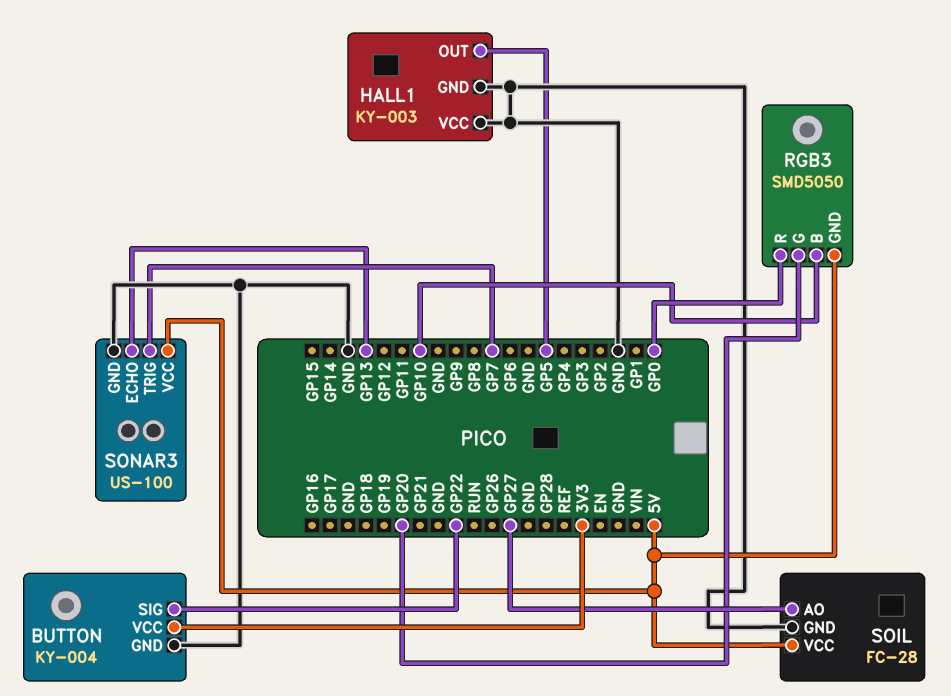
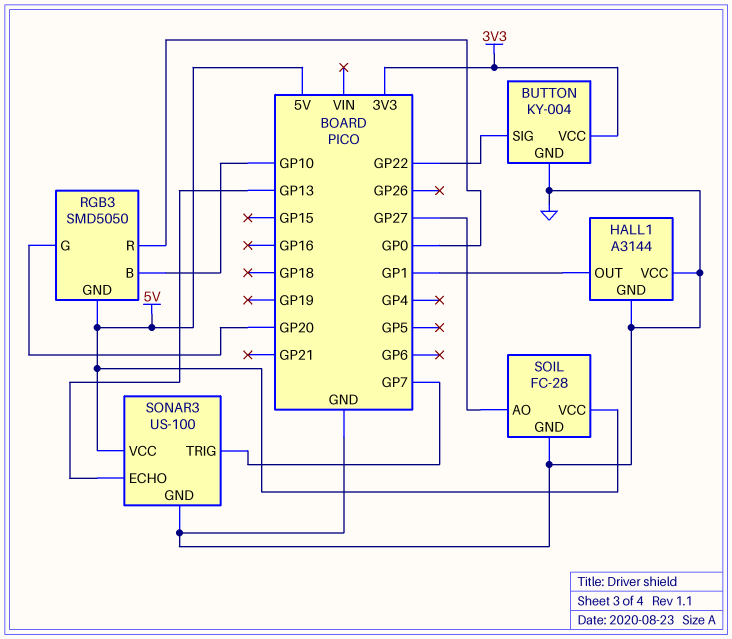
HALL1: KY-003 -> A3144
HALL1 pin OUT: GP5 -> GP1

